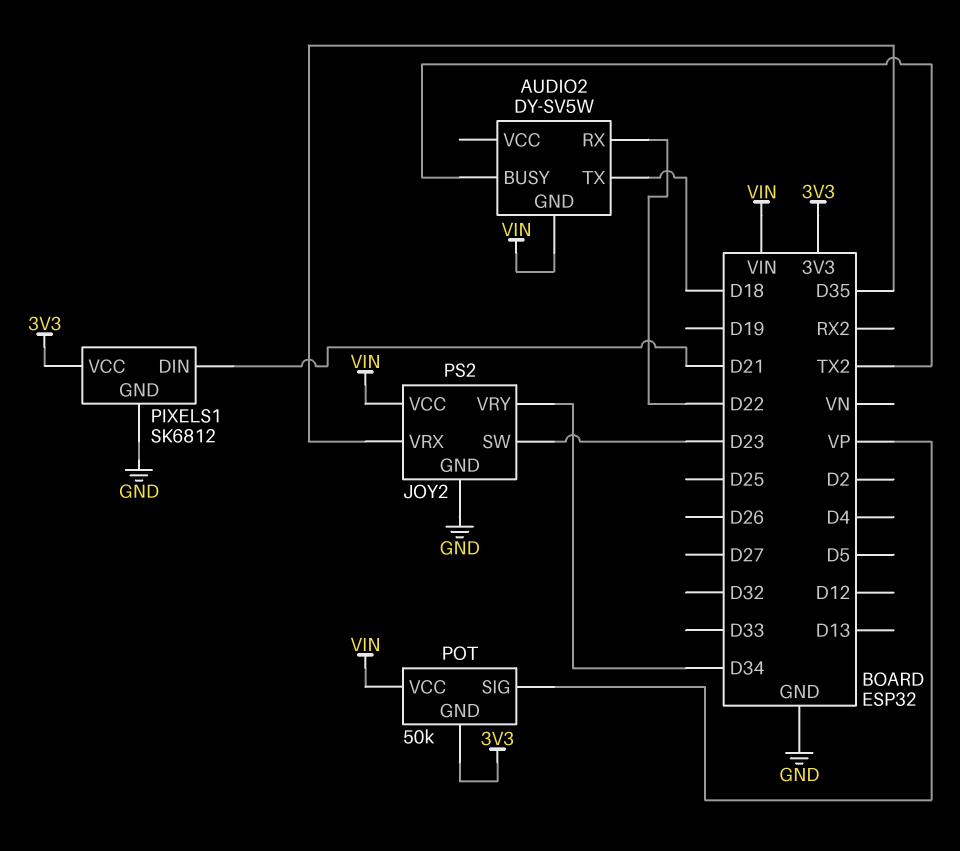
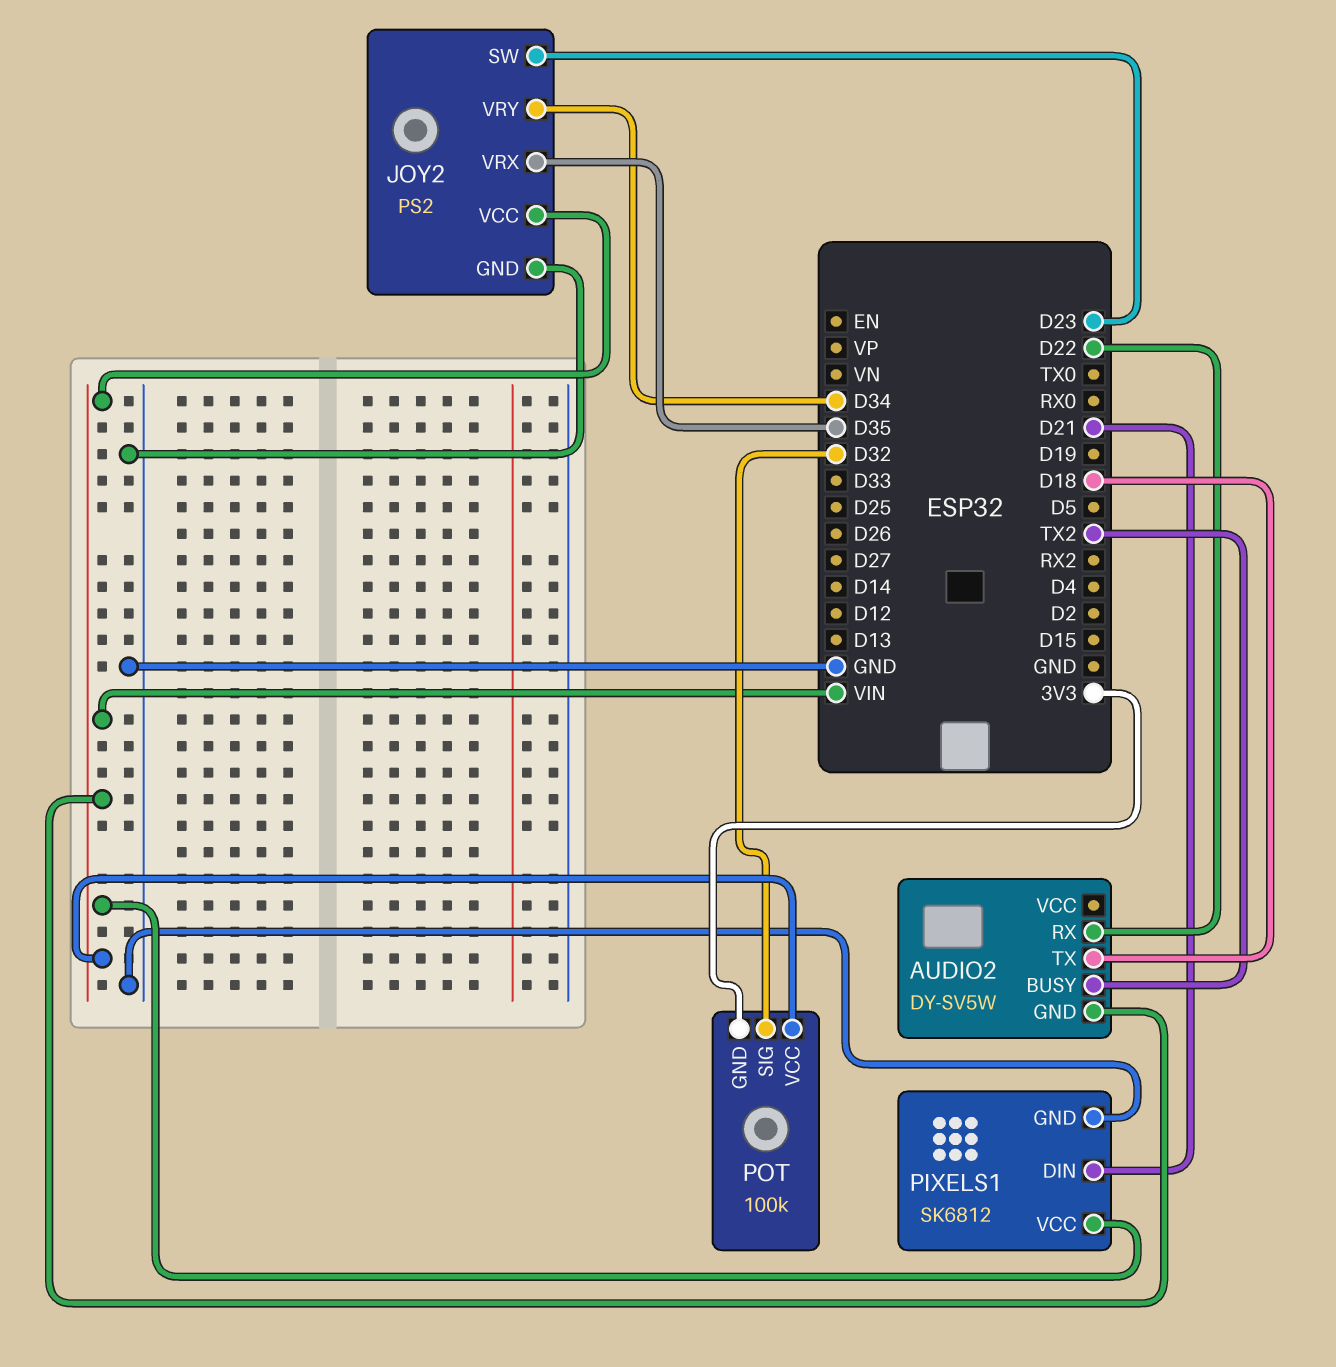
PIXELS1 pin VCC: 3V3 -> VIN
POT: 50k -> 100k
POT pin SIG: VP -> D32

